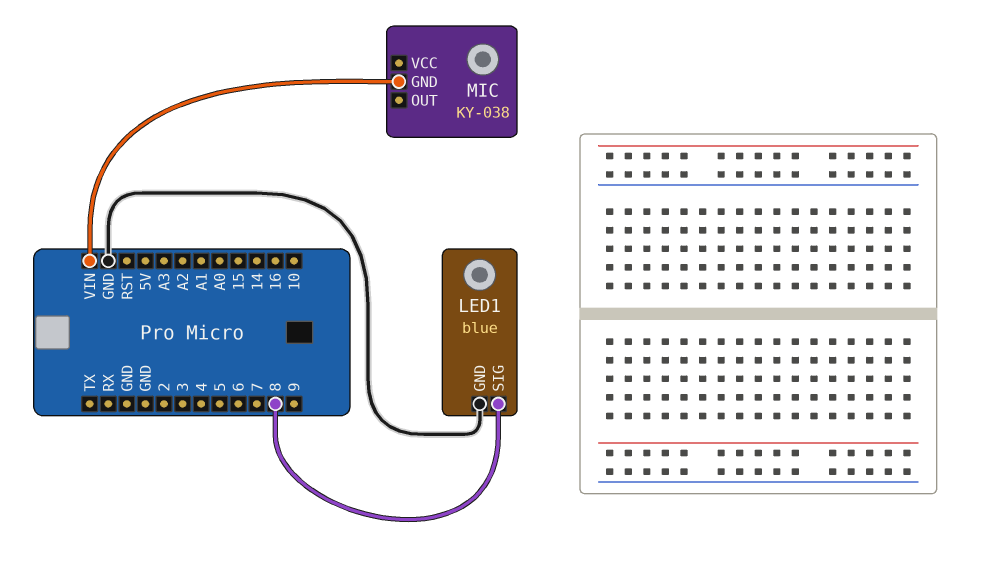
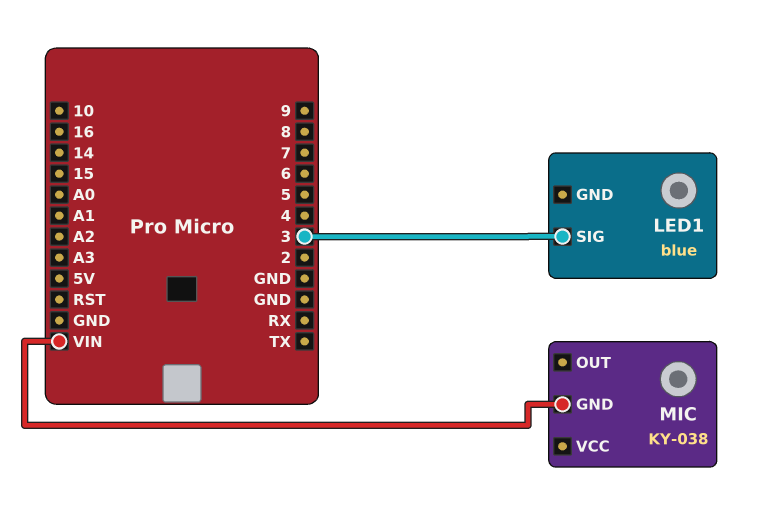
LED1 pin GND: GND -> none
LED1 pin SIG: 8 -> 3

